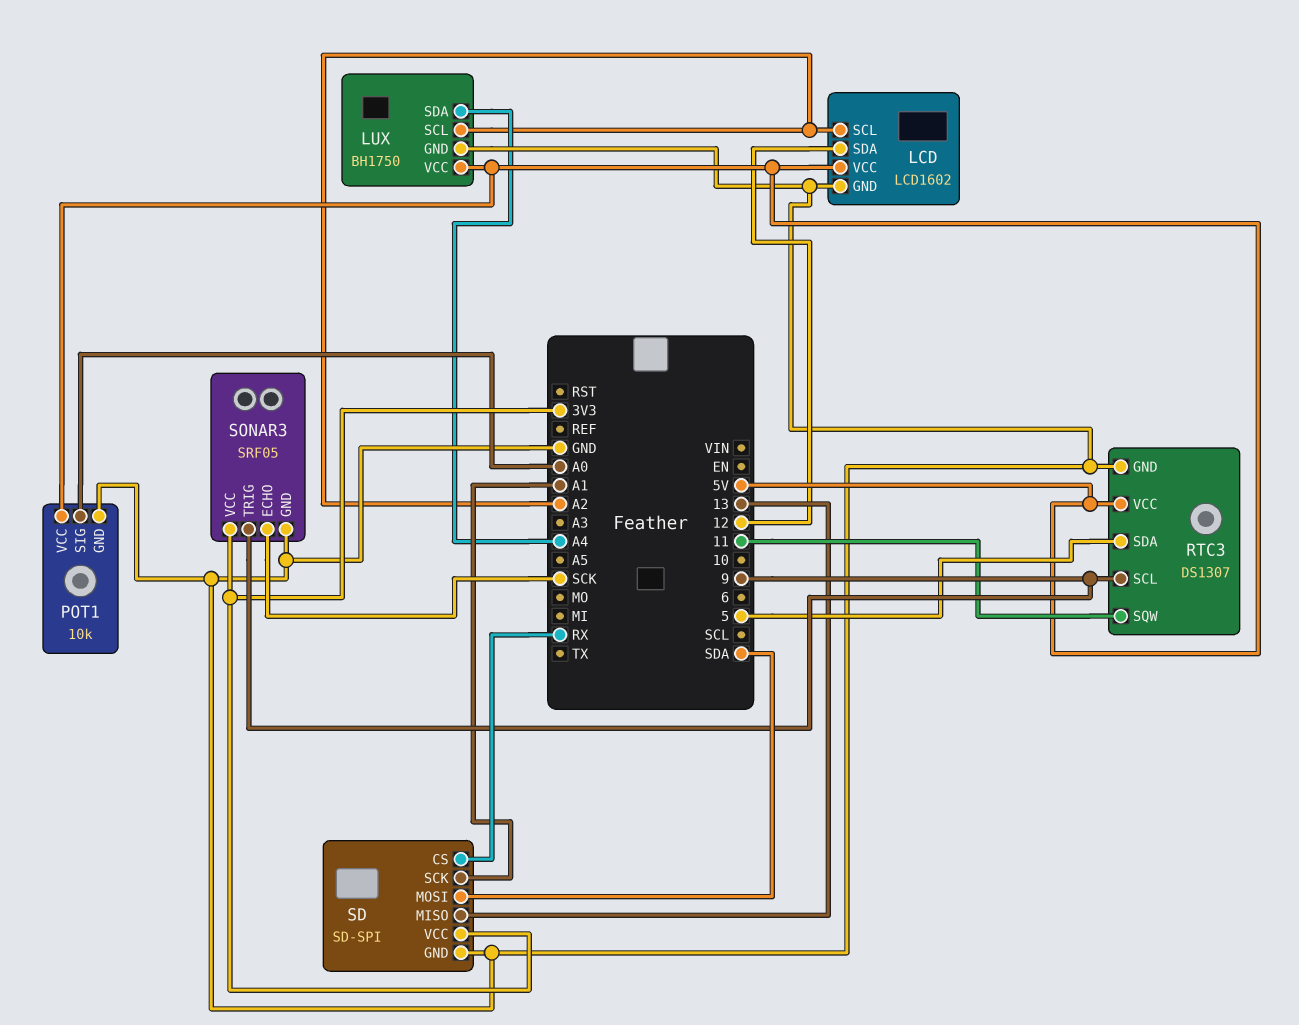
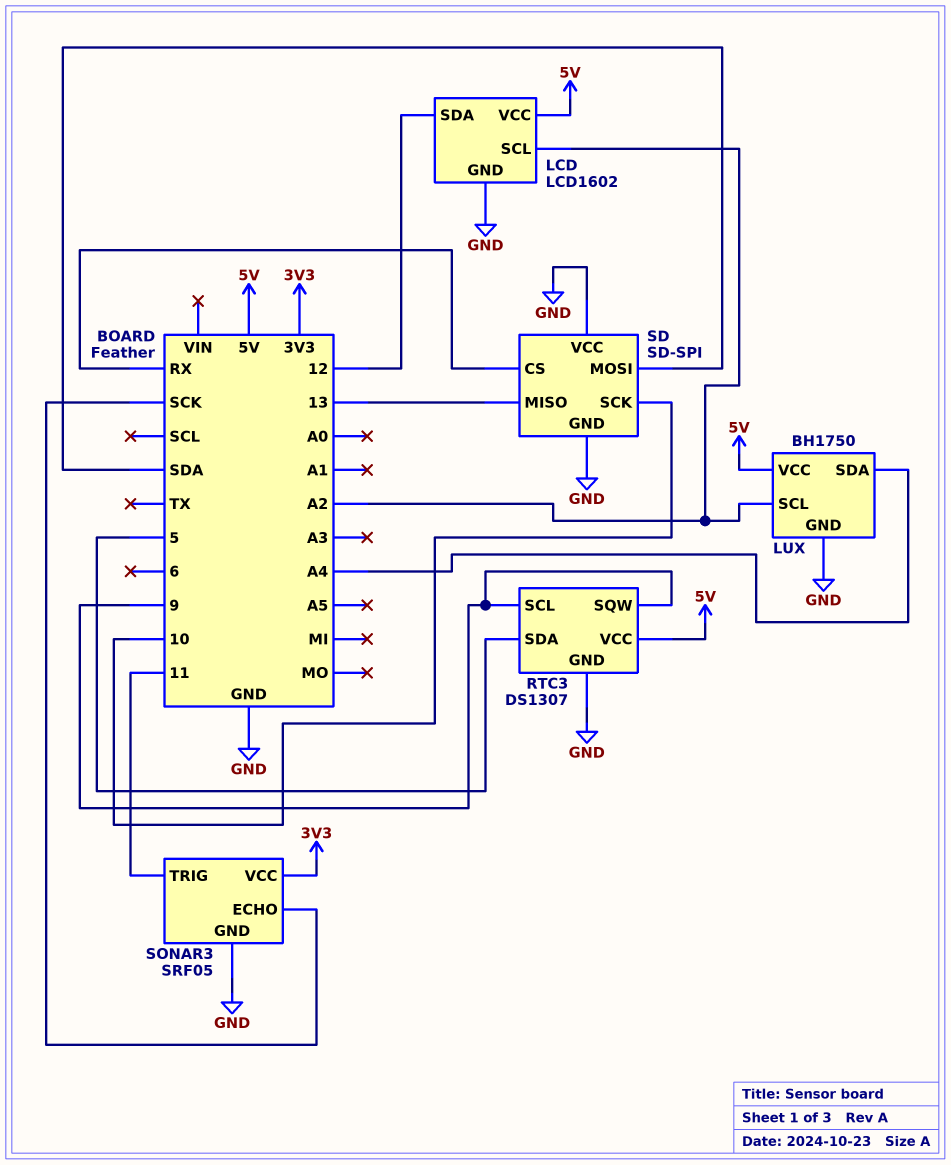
POT1: 10k -> none
POT1 pin GND: GND -> none
POT1 pin SIG: A0 -> none
POT1 pin VCC: 5V -> none
RTC3 pin SQW: 11 -> 9
SD pin SCK: A1 -> 10
SD pin VCC: 3V3 -> GND
SONAR3 pin TRIG: 9 -> 11

